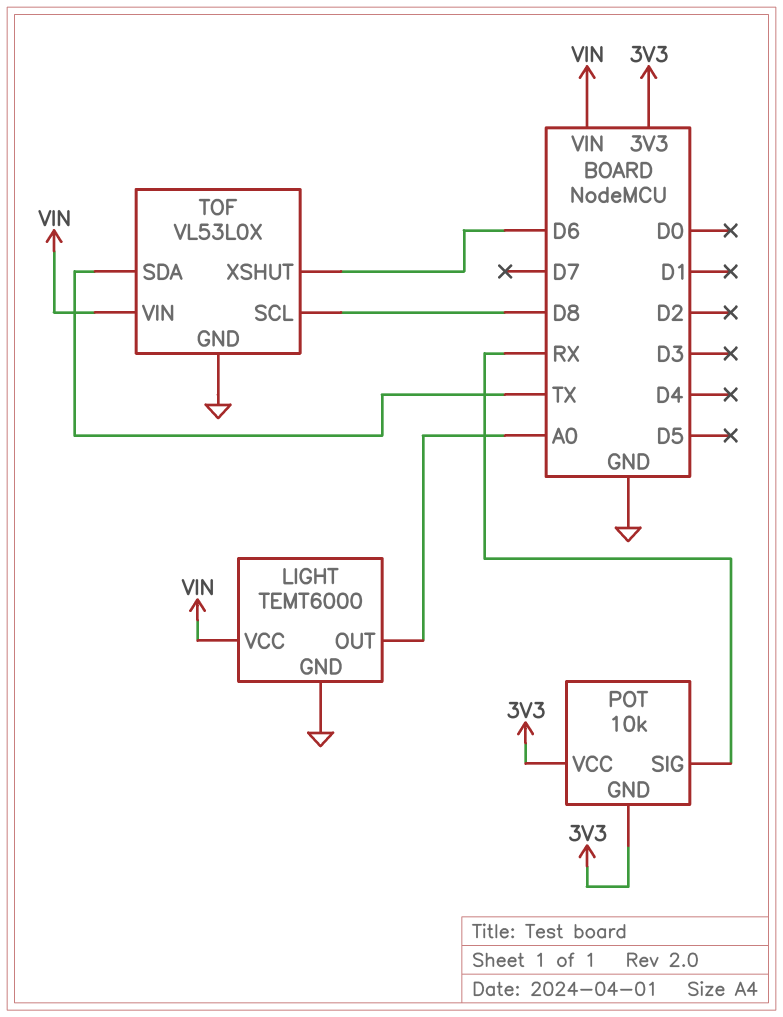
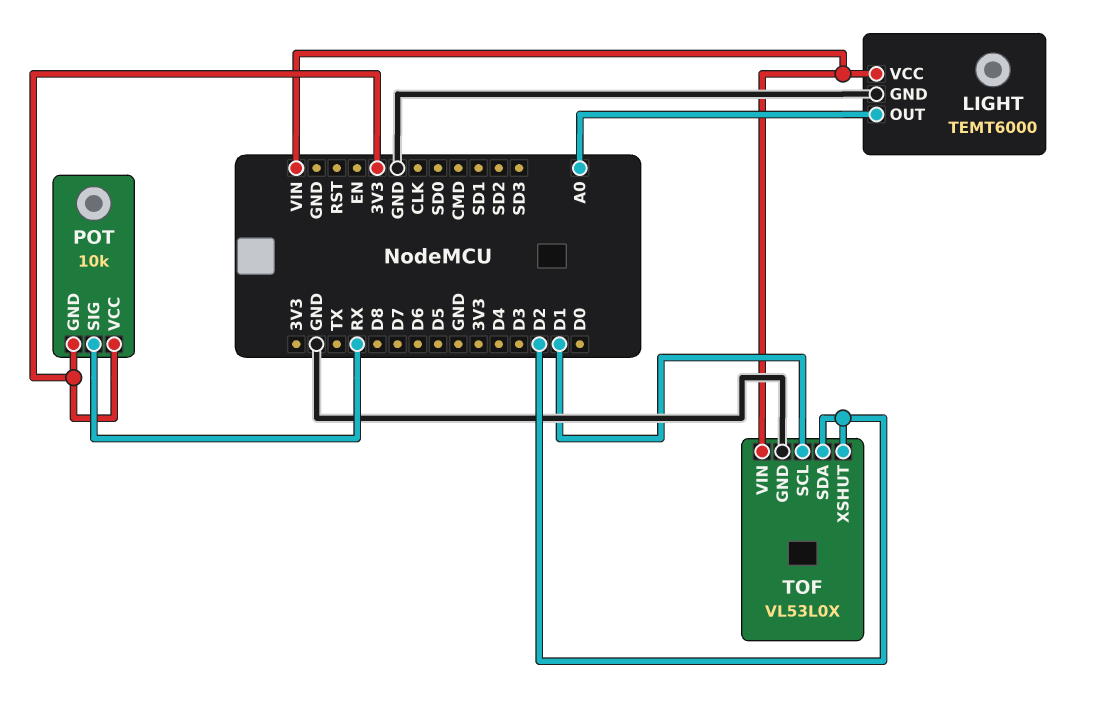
TOF pin SCL: D8 -> D1
TOF pin SDA: TX -> D2
TOF pin XSHUT: D6 -> D2

